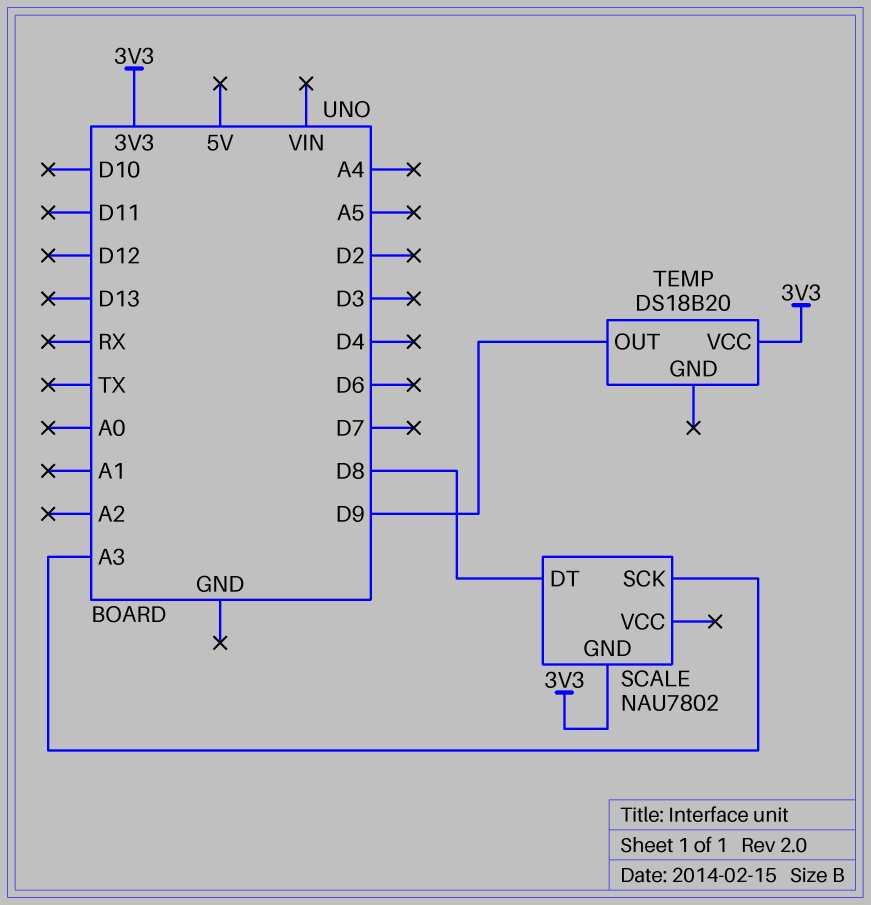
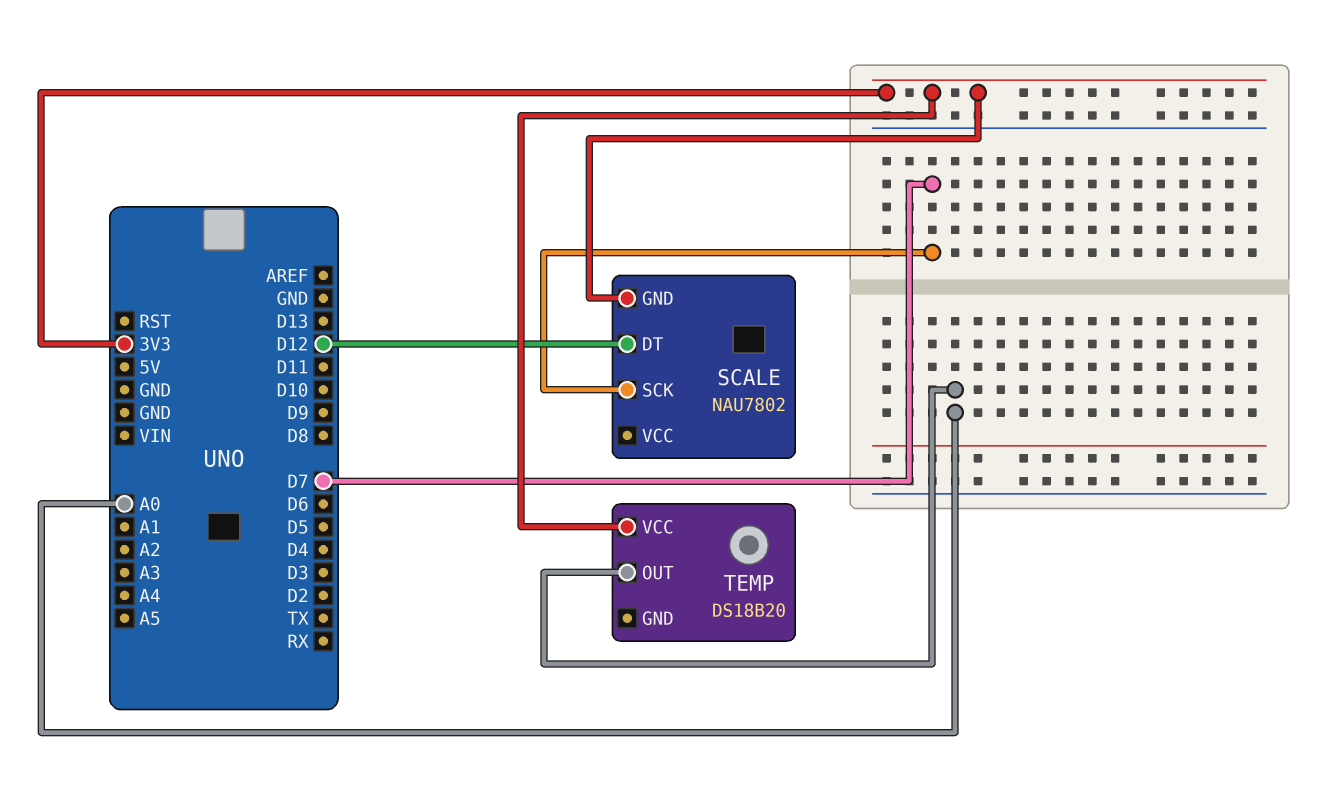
SCALE pin DT: D8 -> D12
SCALE pin SCK: A3 -> D7
TEMP pin OUT: D9 -> A0

